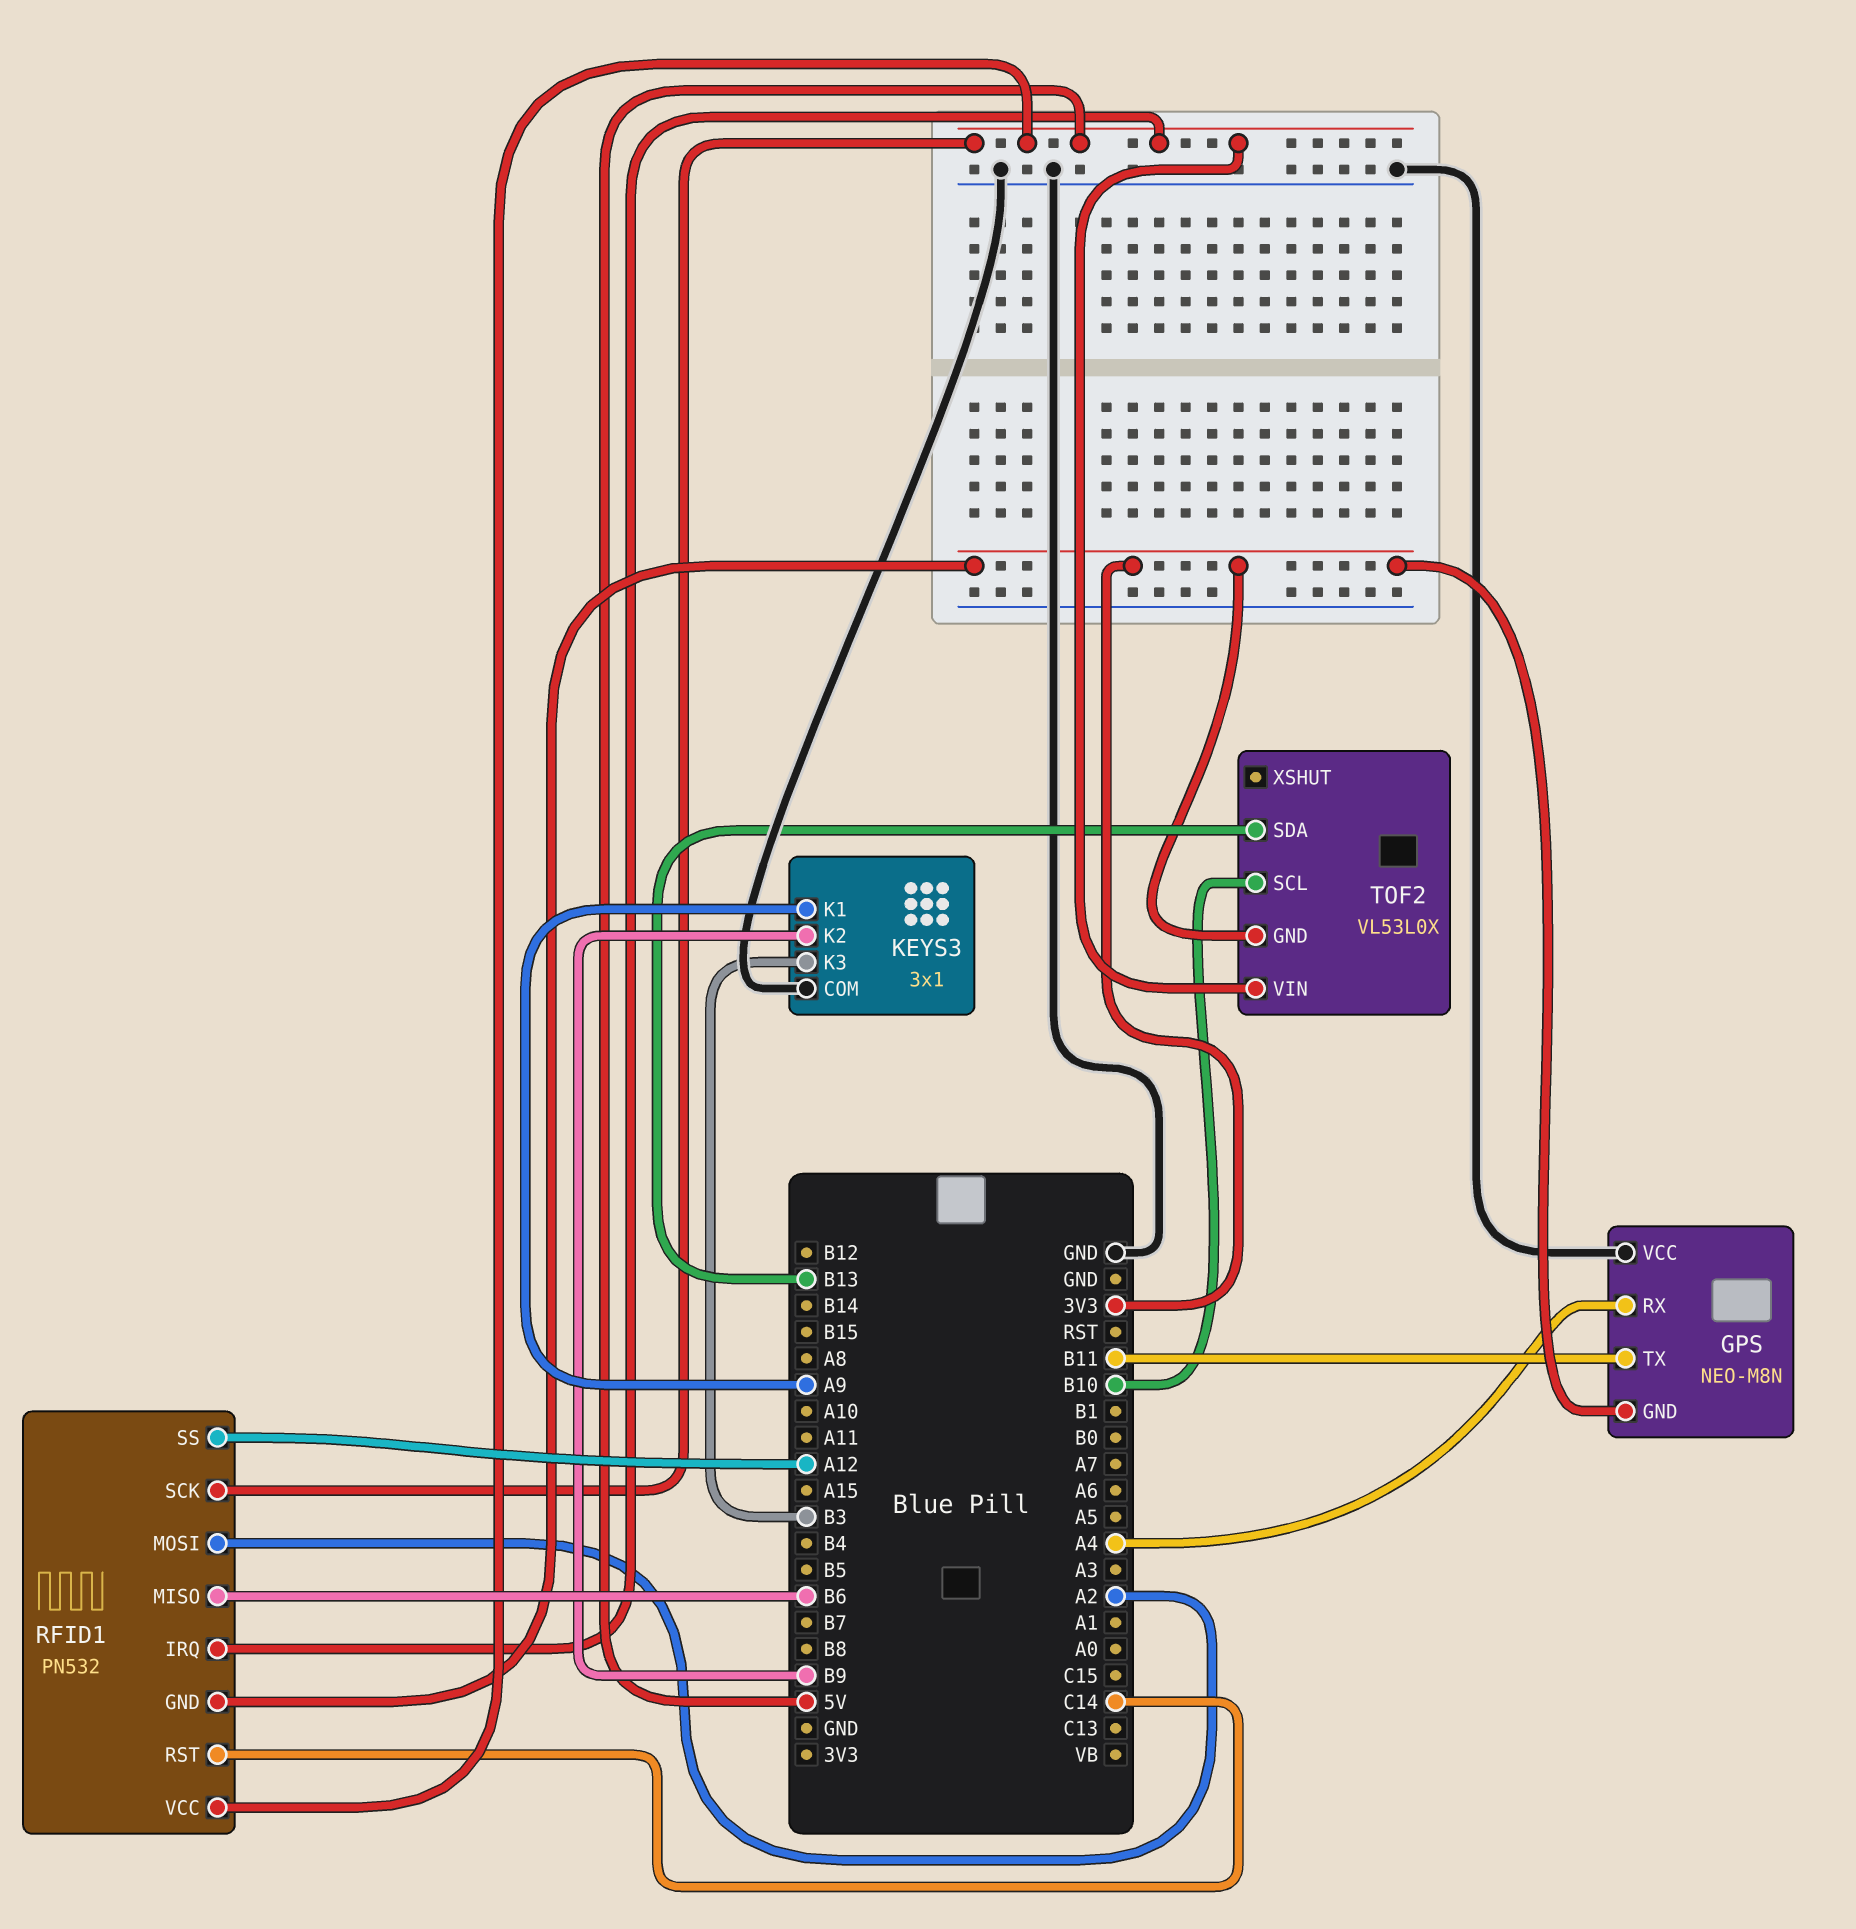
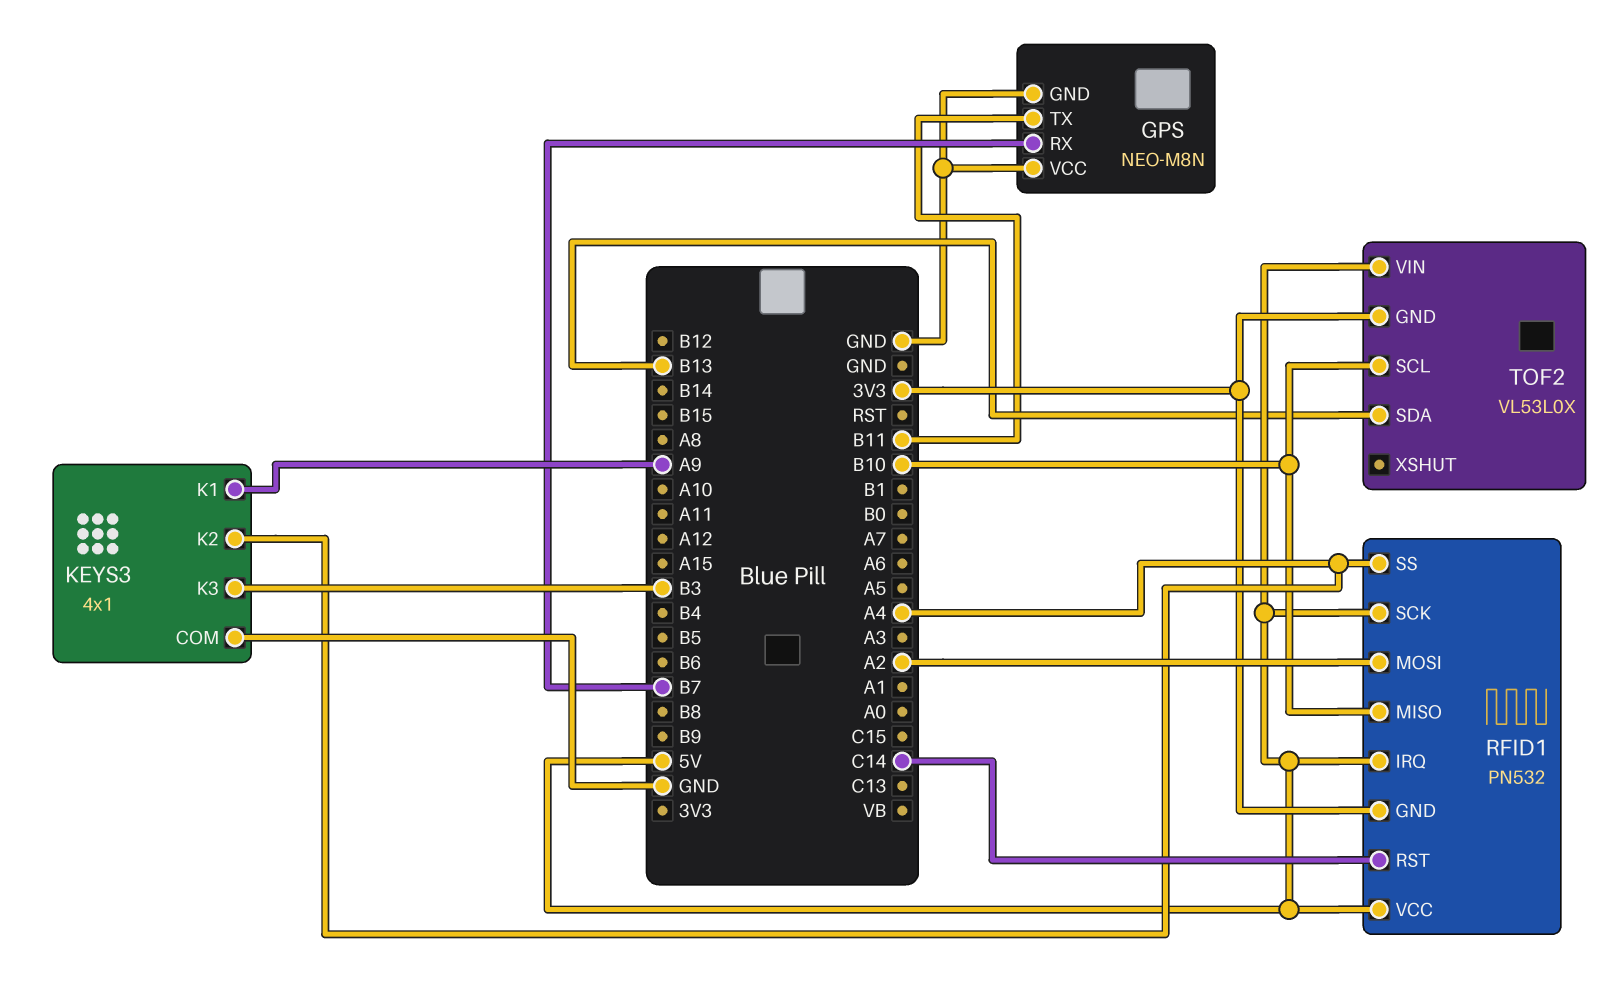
GPS pin GND: 3V3 -> GND
GPS pin RX: A4 -> B7
KEYS3: 3x1 -> 4x1
KEYS3 pin K2: B9 -> A4
RFID1 pin MISO: B6 -> B10
RFID1 pin SS: A12 -> A4

